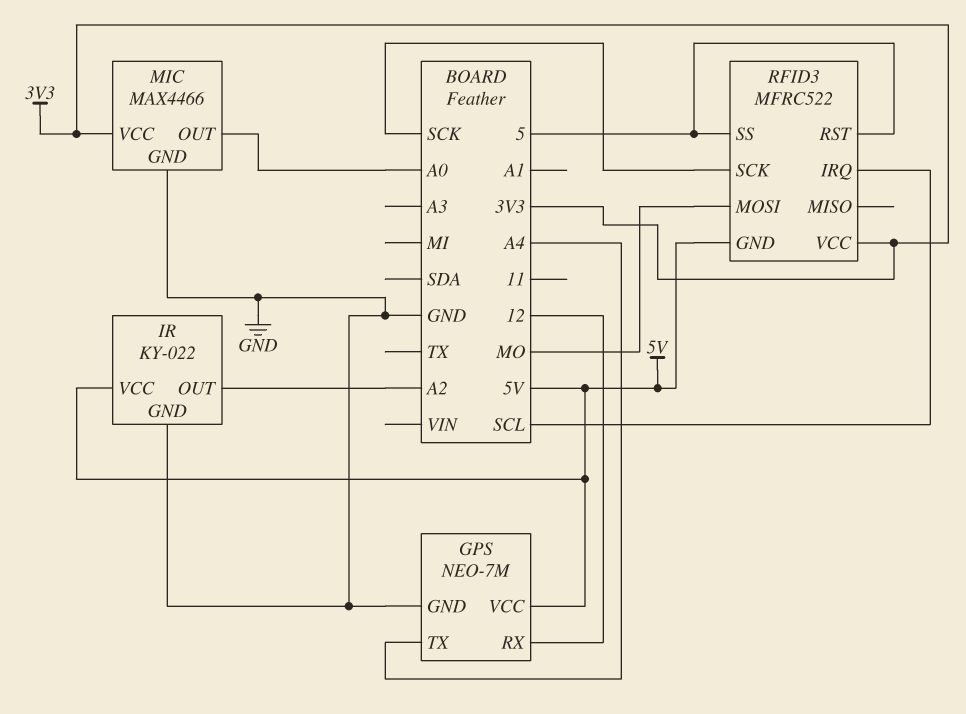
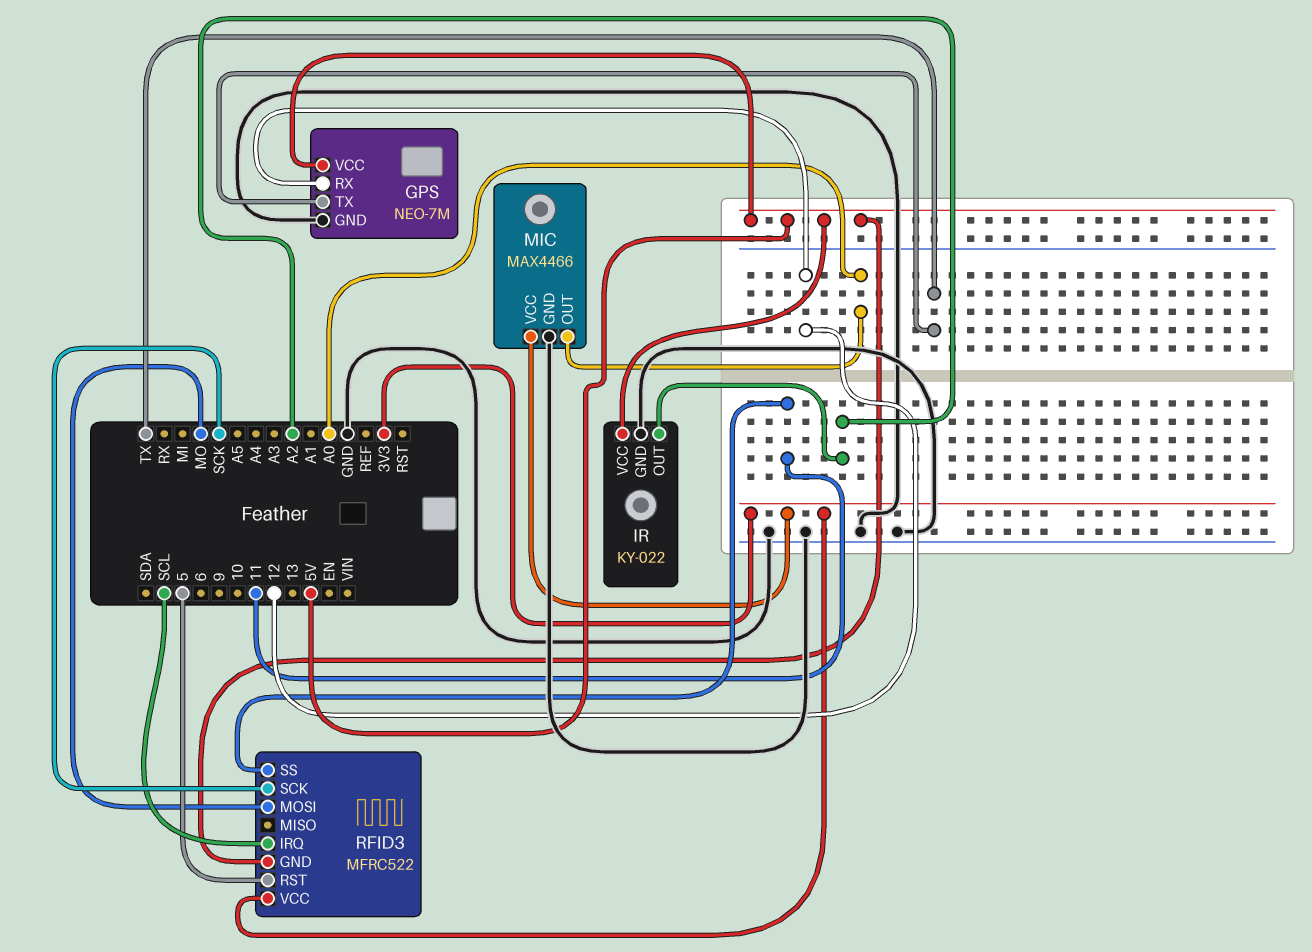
GPS pin TX: A4 -> TX
RFID3 pin SS: 5 -> 11

